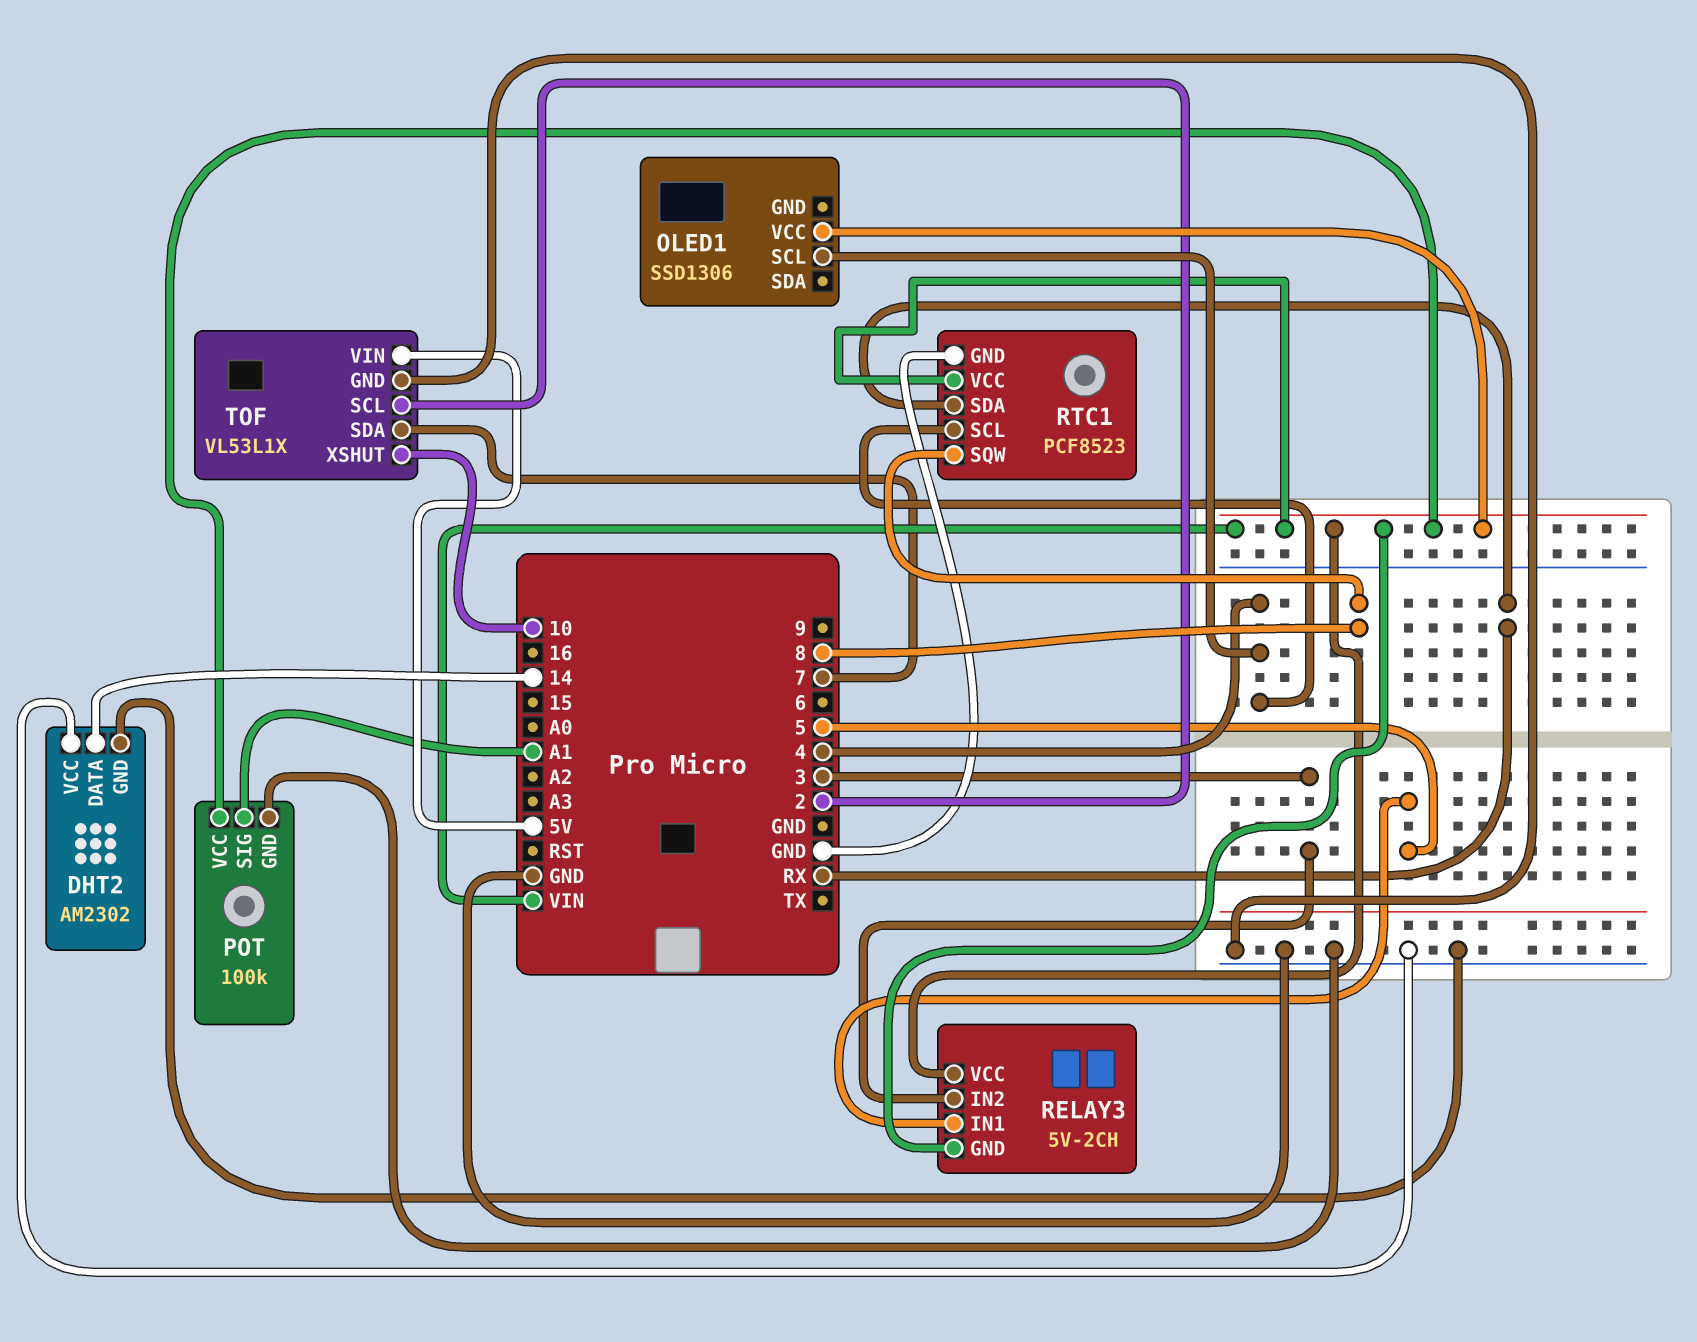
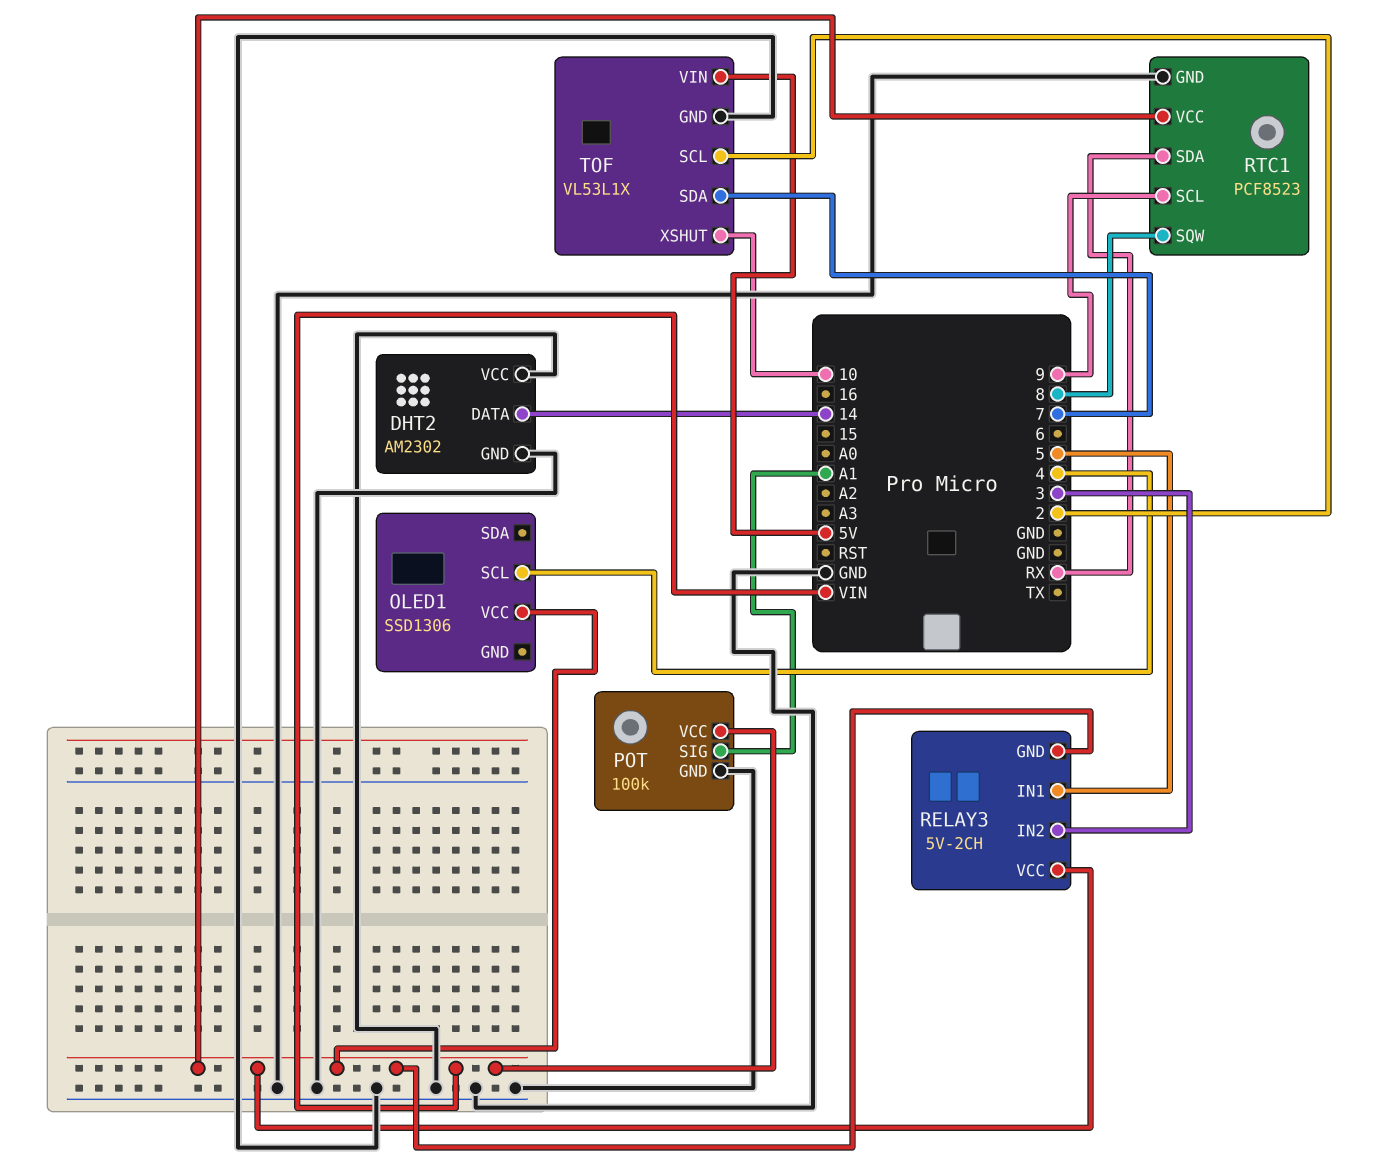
RTC1 pin SCL: 4 -> 9

